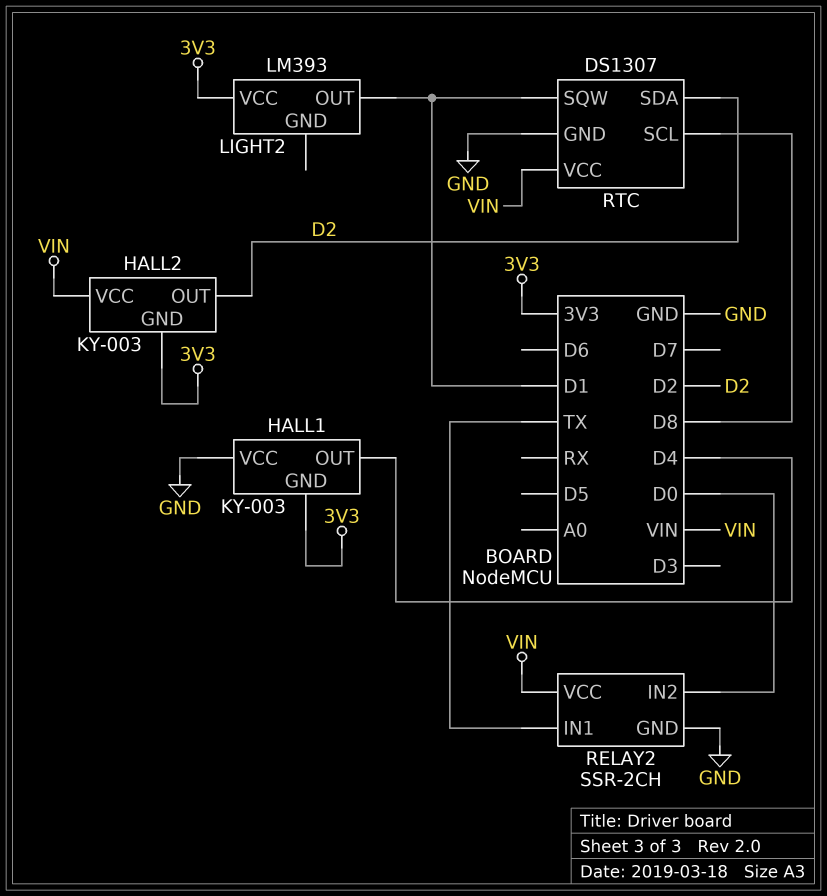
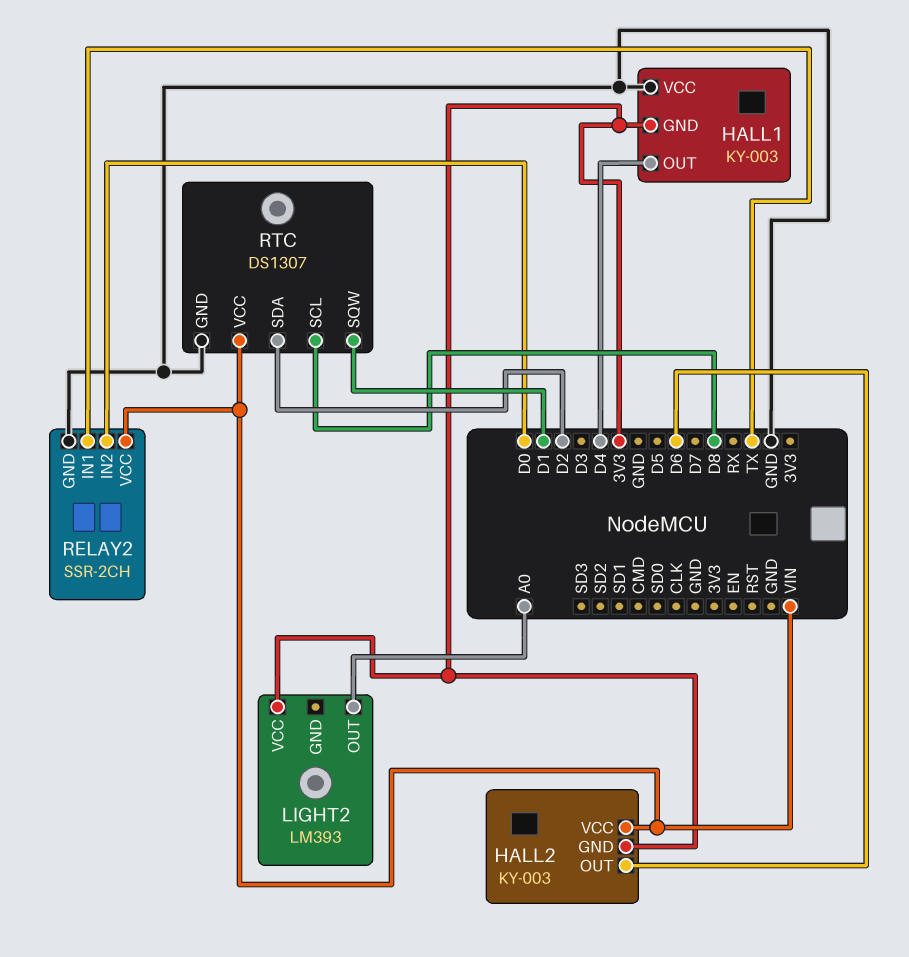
HALL2 pin OUT: D2 -> D6
LIGHT2 pin OUT: D1 -> A0

